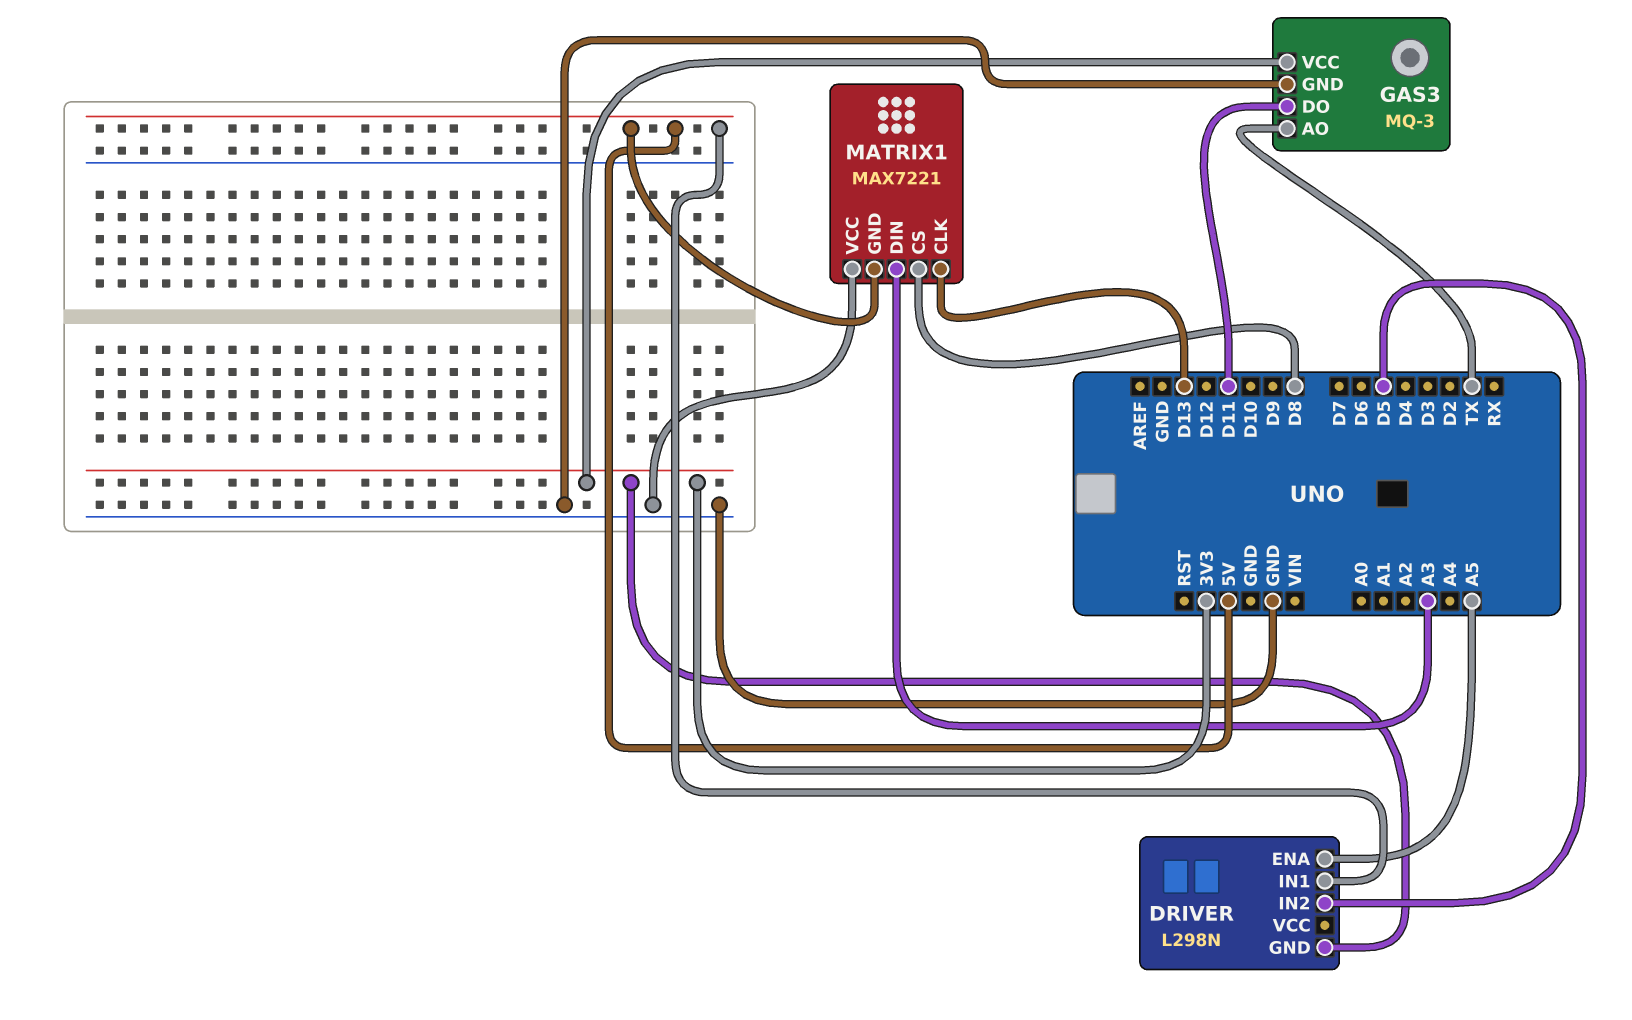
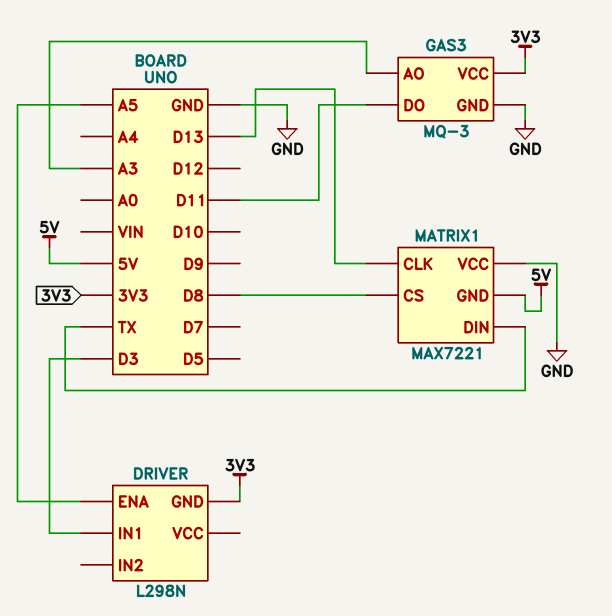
DRIVER pin IN1: 5V -> D3
DRIVER pin IN2: D5 -> none
GAS3 pin AO: TX -> A3
MATRIX1 pin DIN: A3 -> TX

